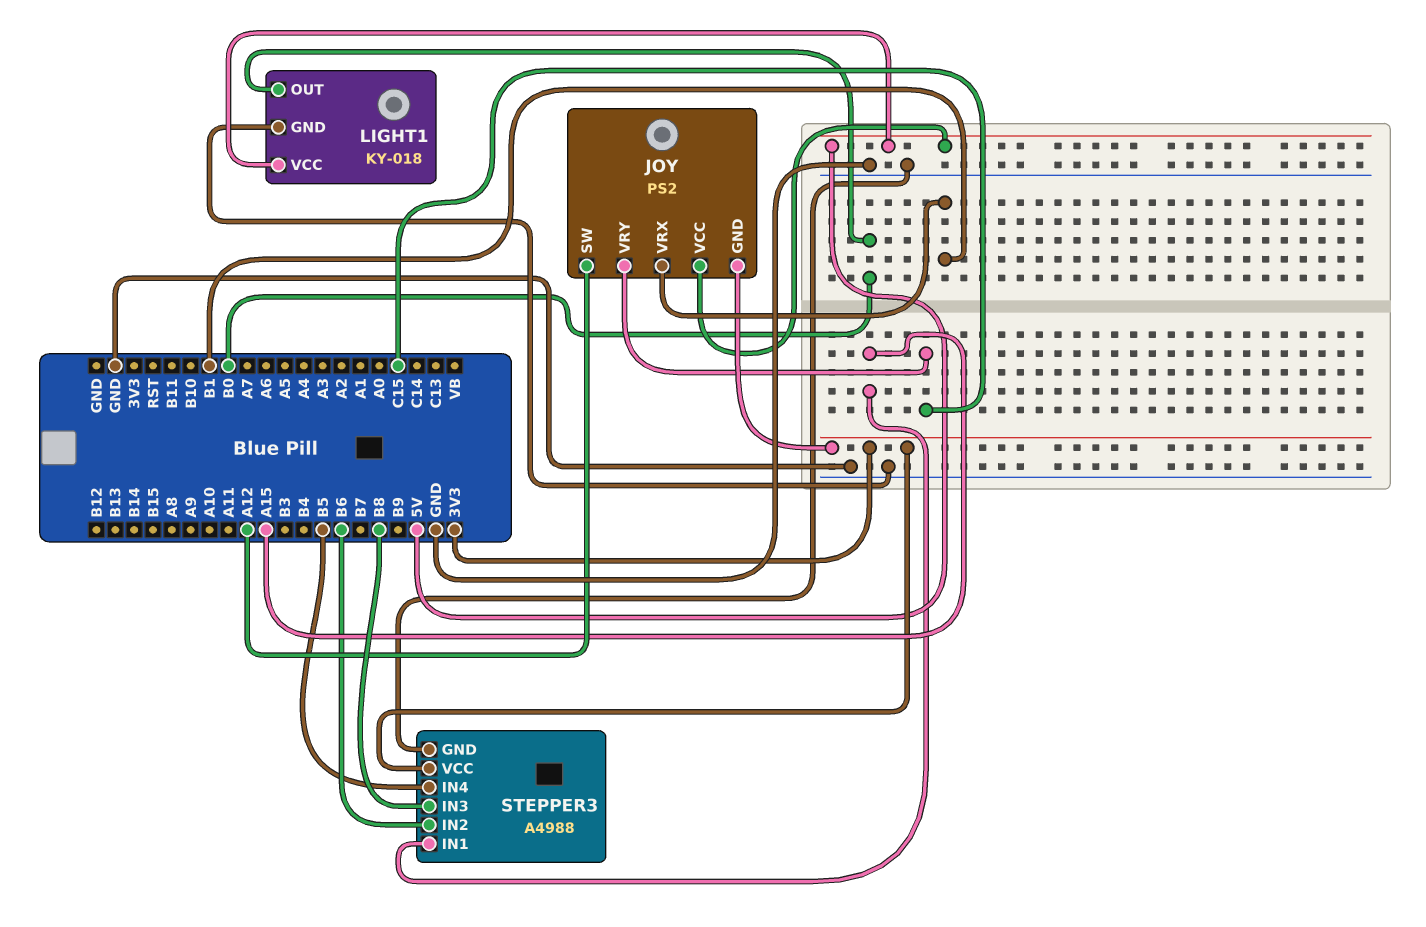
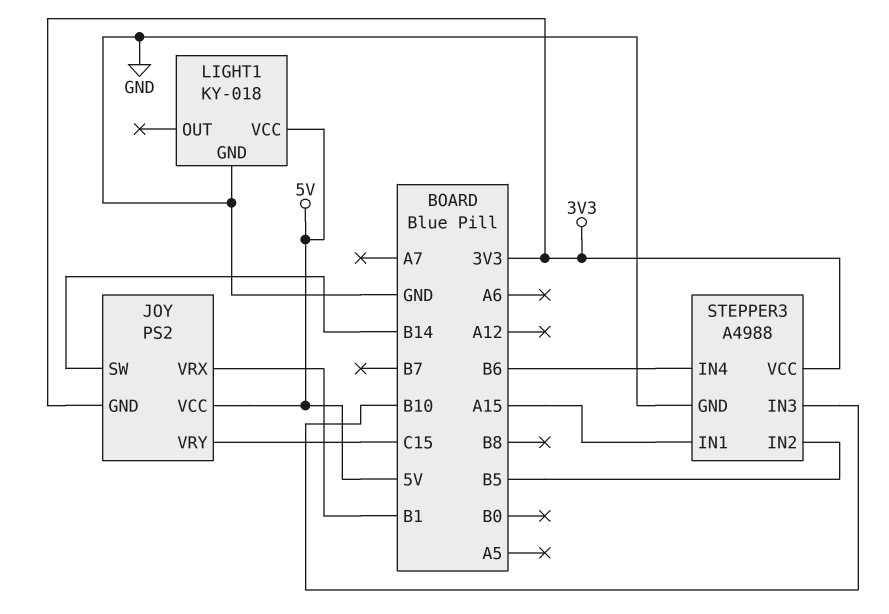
JOY pin SW: A12 -> B14
LIGHT1 pin OUT: B0 -> none
STEPPER3 pin IN2: B6 -> B5
STEPPER3 pin IN3: B8 -> B10
STEPPER3 pin IN4: B5 -> B6

